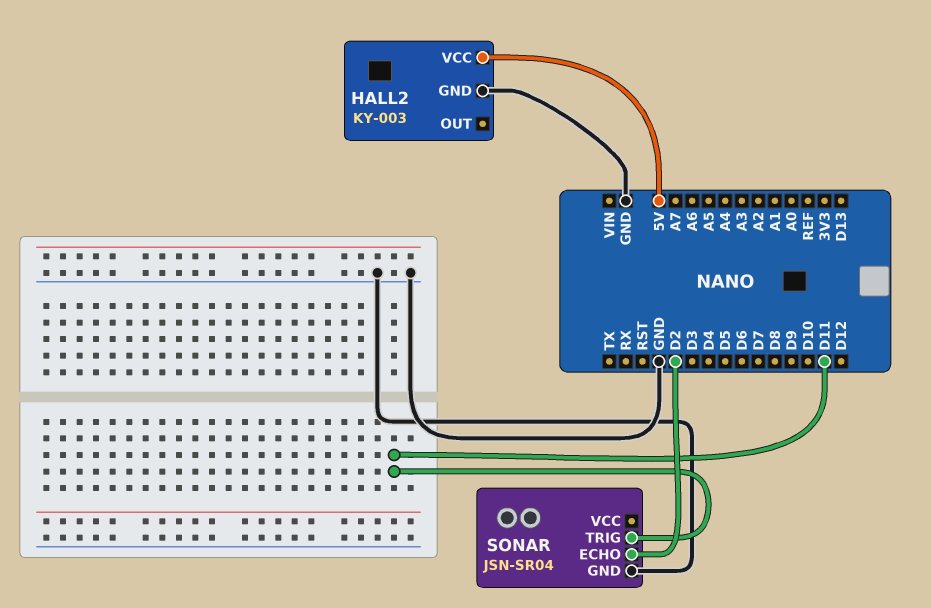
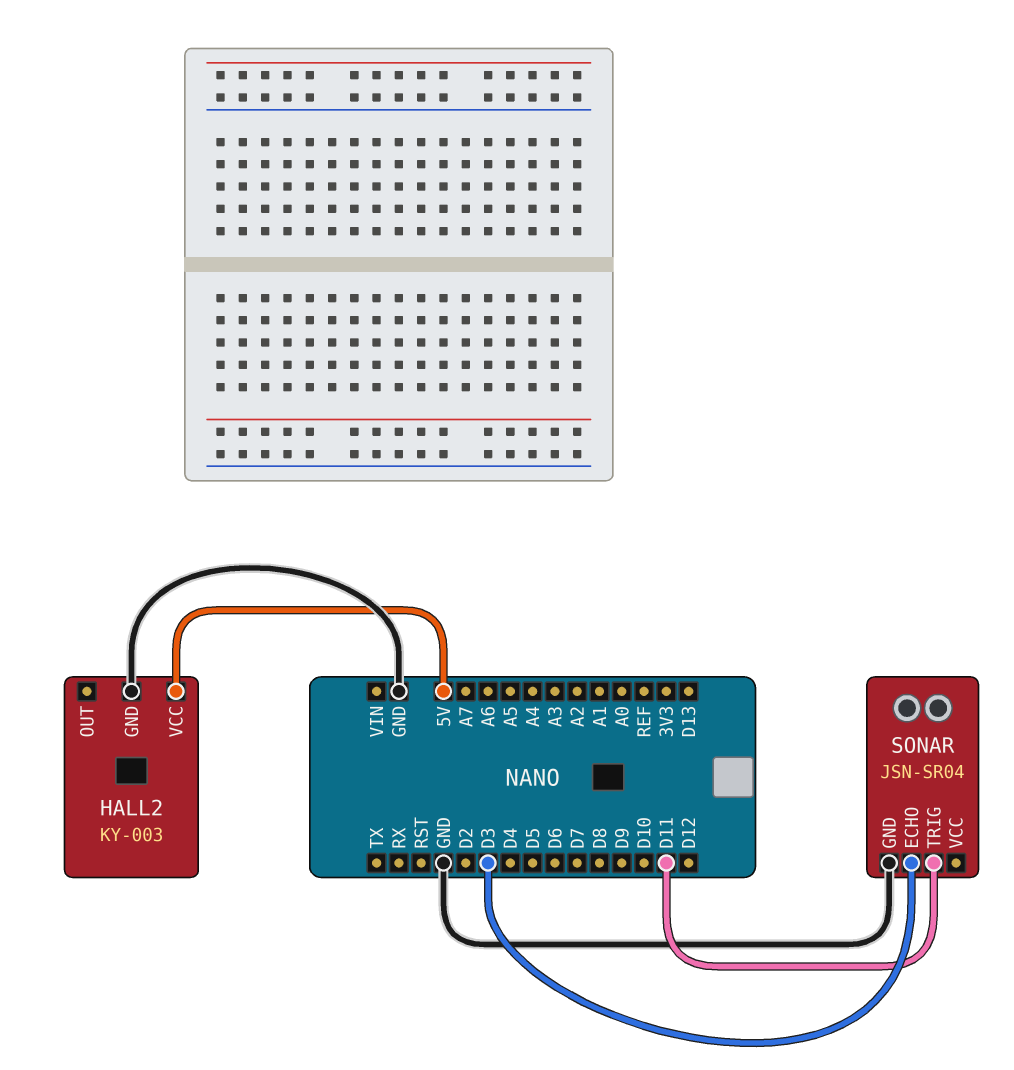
SONAR pin ECHO: D2 -> D3

